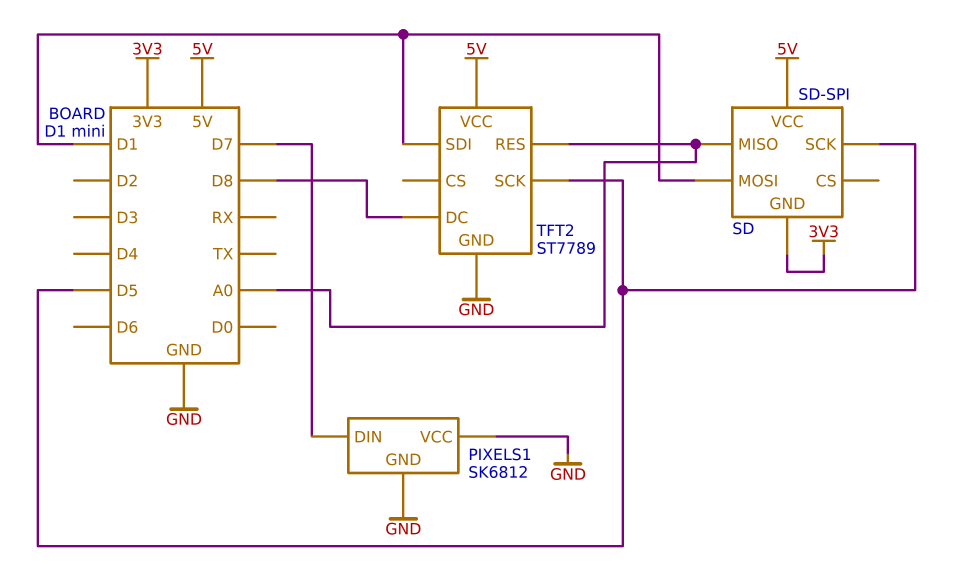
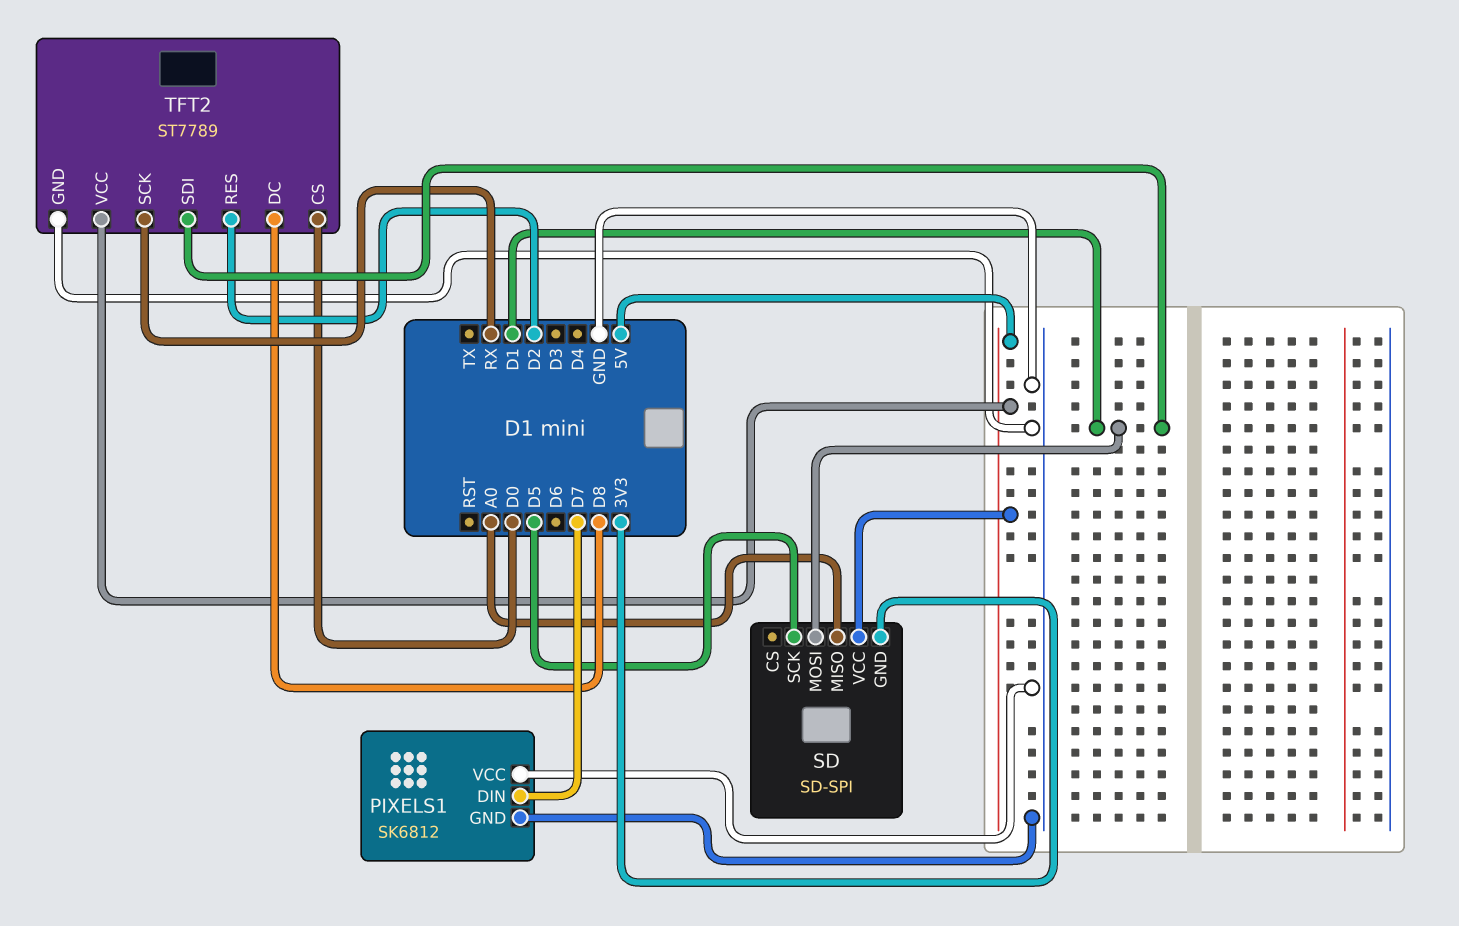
TFT2 pin CS: none -> D0
TFT2 pin RES: A0 -> D2
TFT2 pin SCK: D5 -> RX

